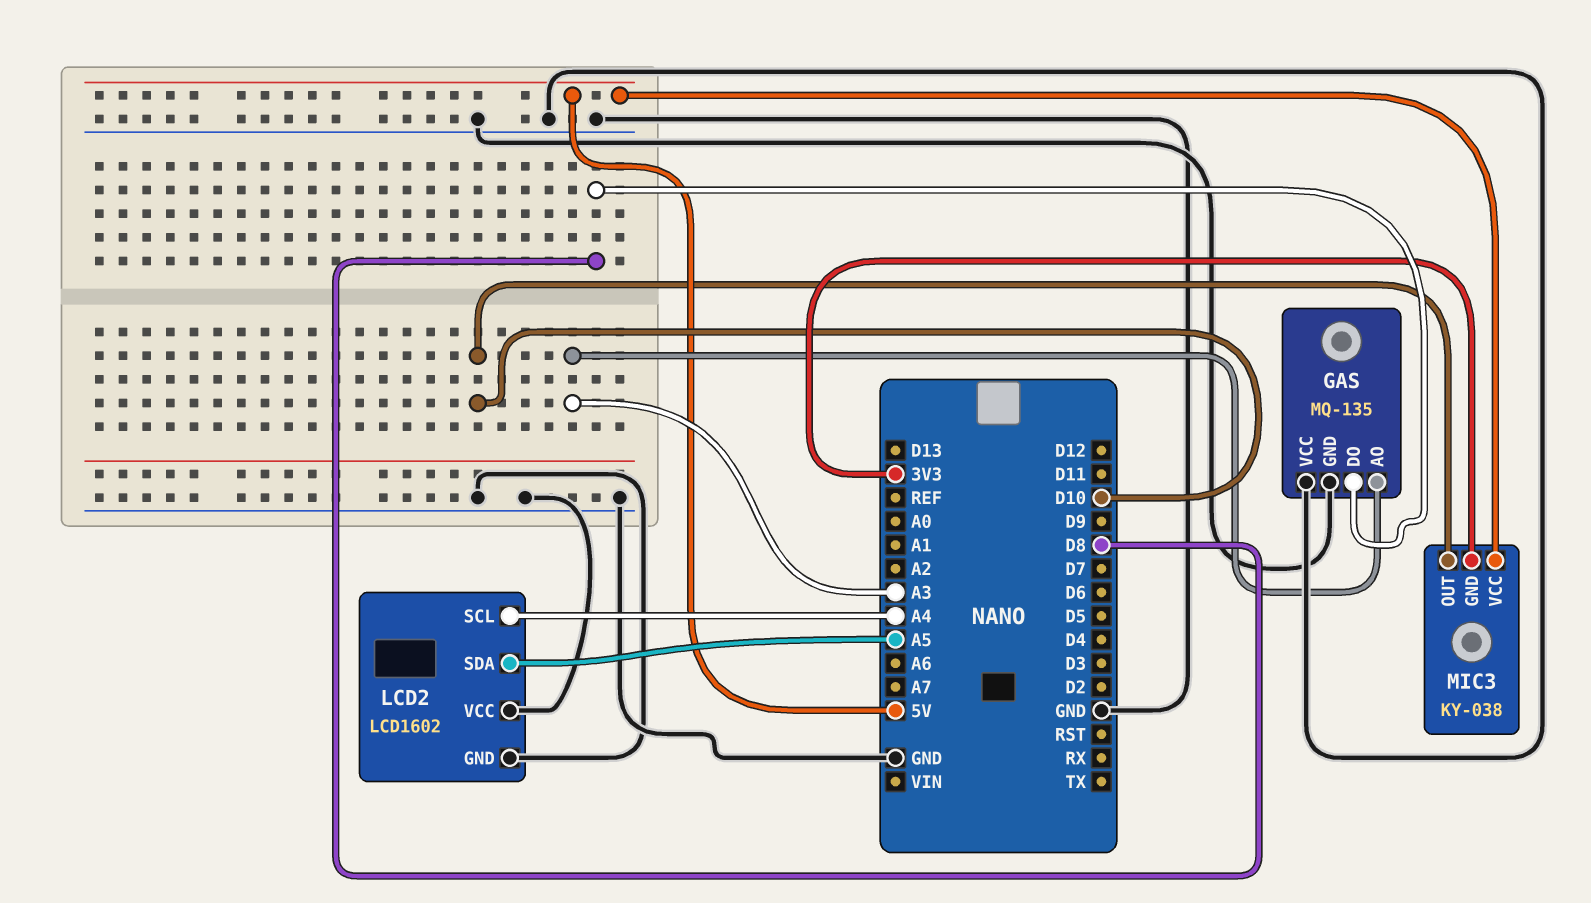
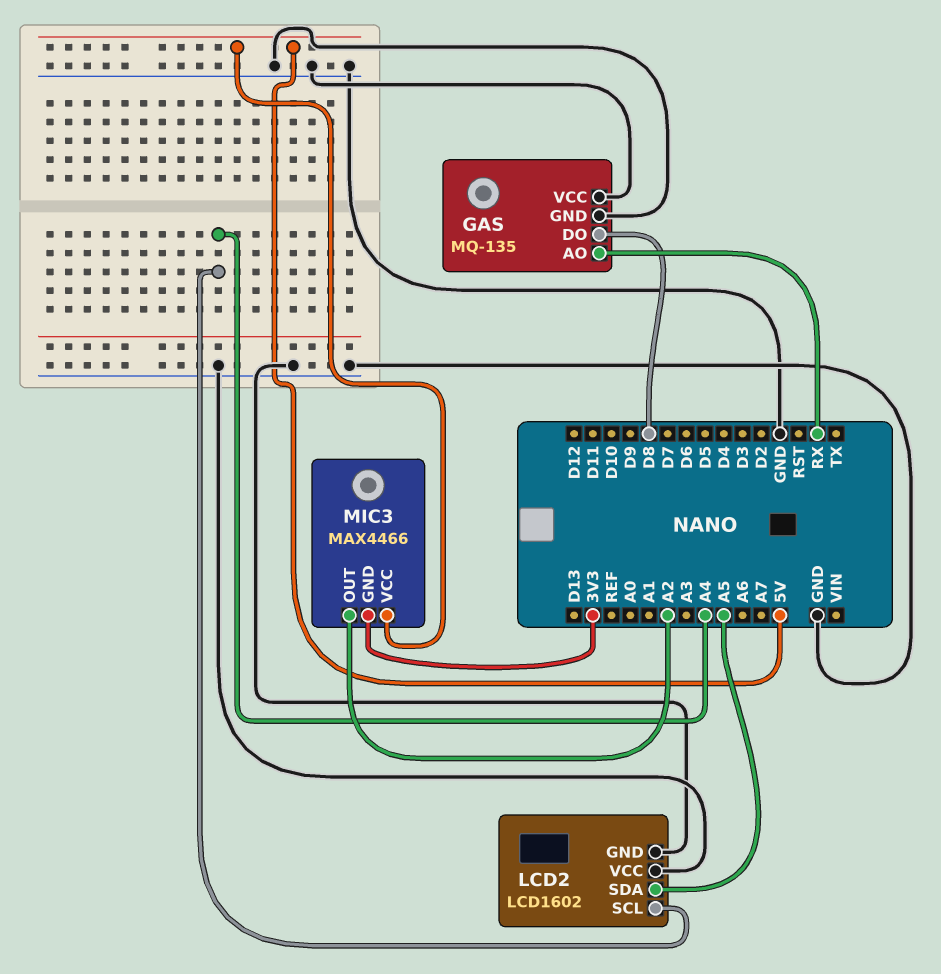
GAS pin AO: A3 -> RX
MIC3: KY-038 -> MAX4466
MIC3 pin OUT: D10 -> A2

